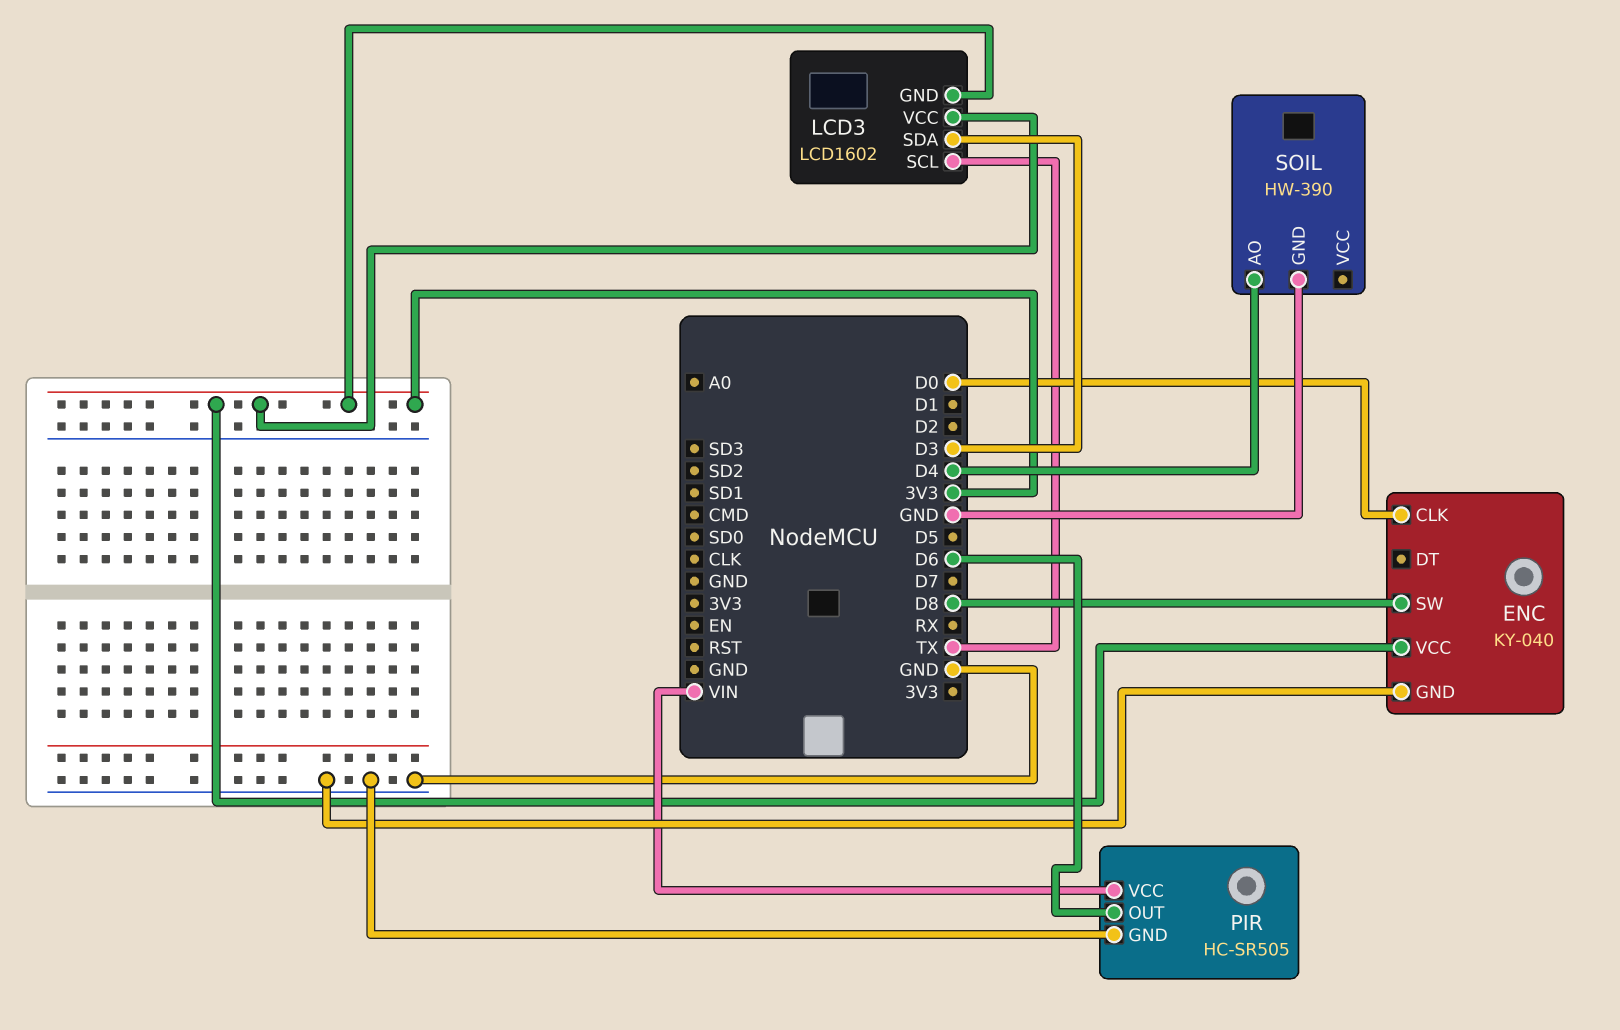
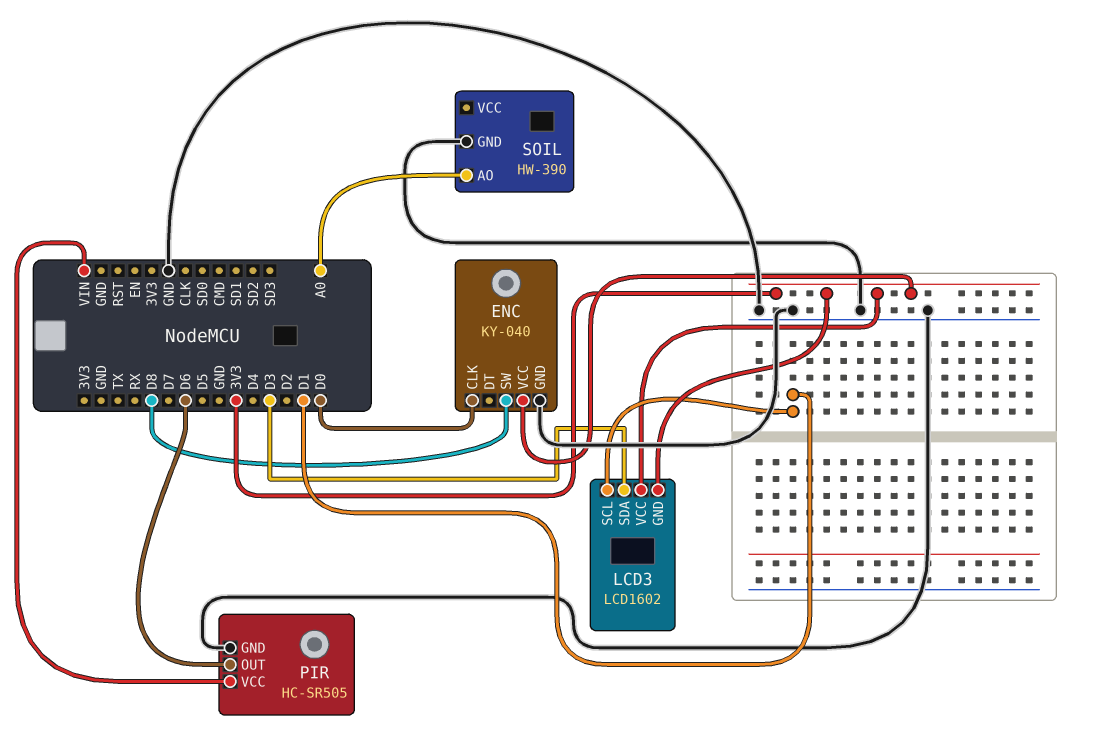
LCD3 pin SCL: TX -> D1
SOIL pin AO: D4 -> A0

